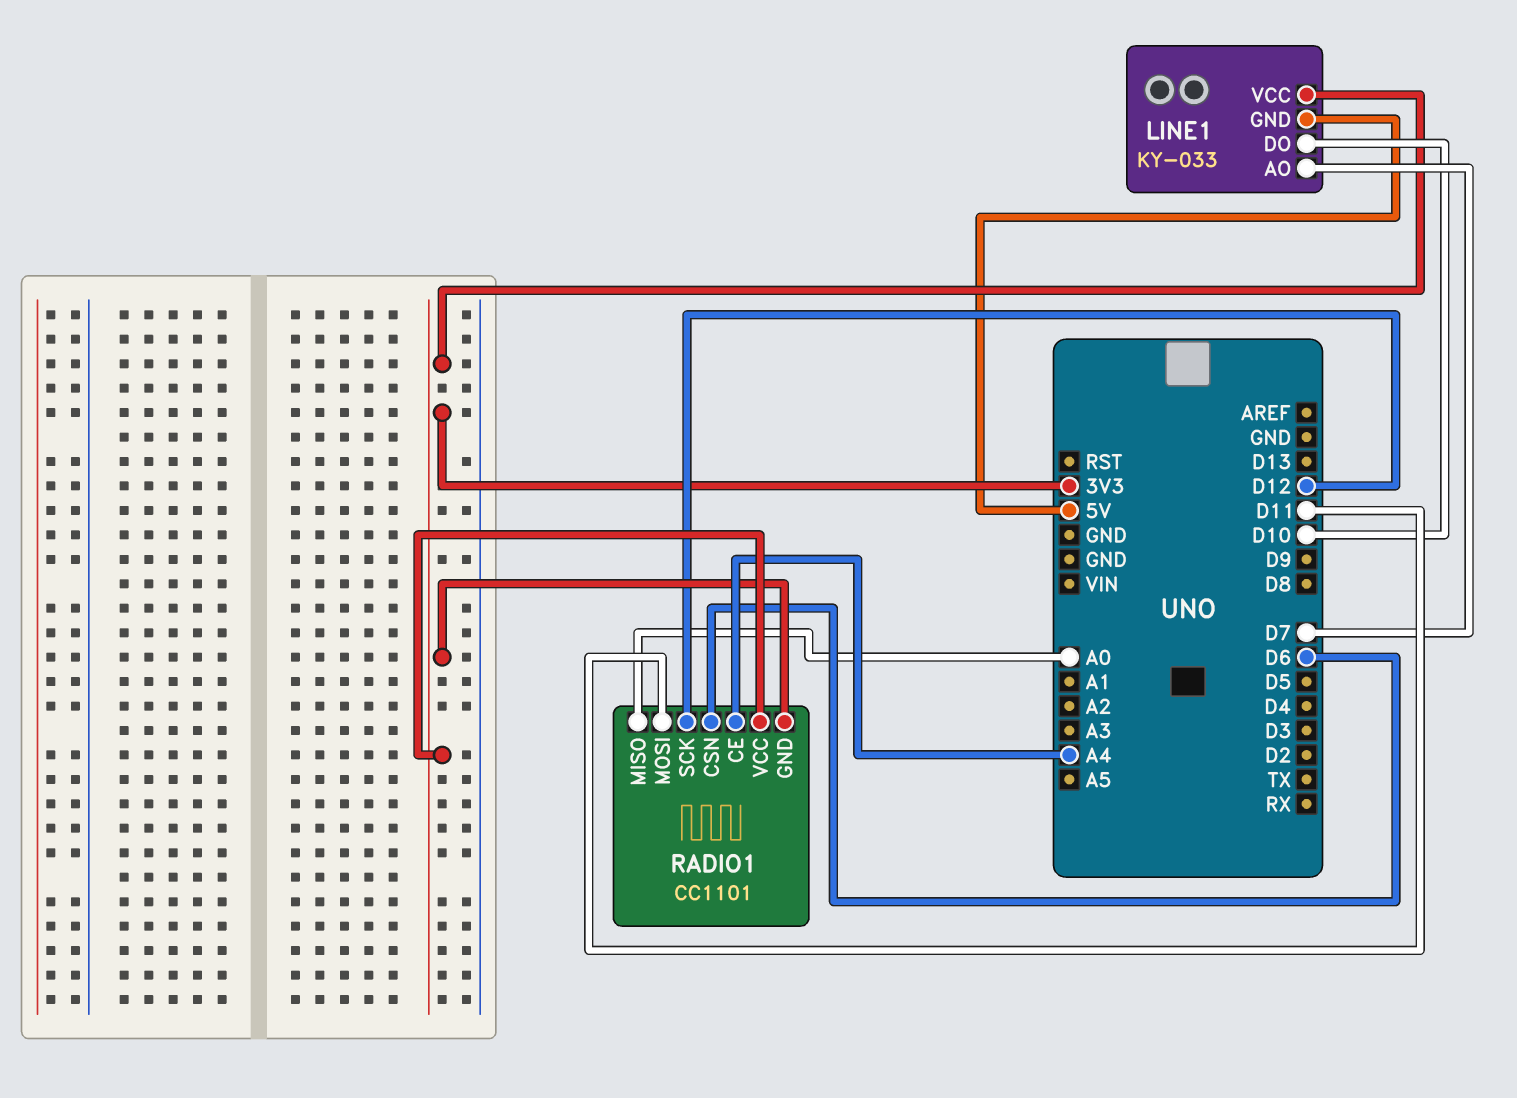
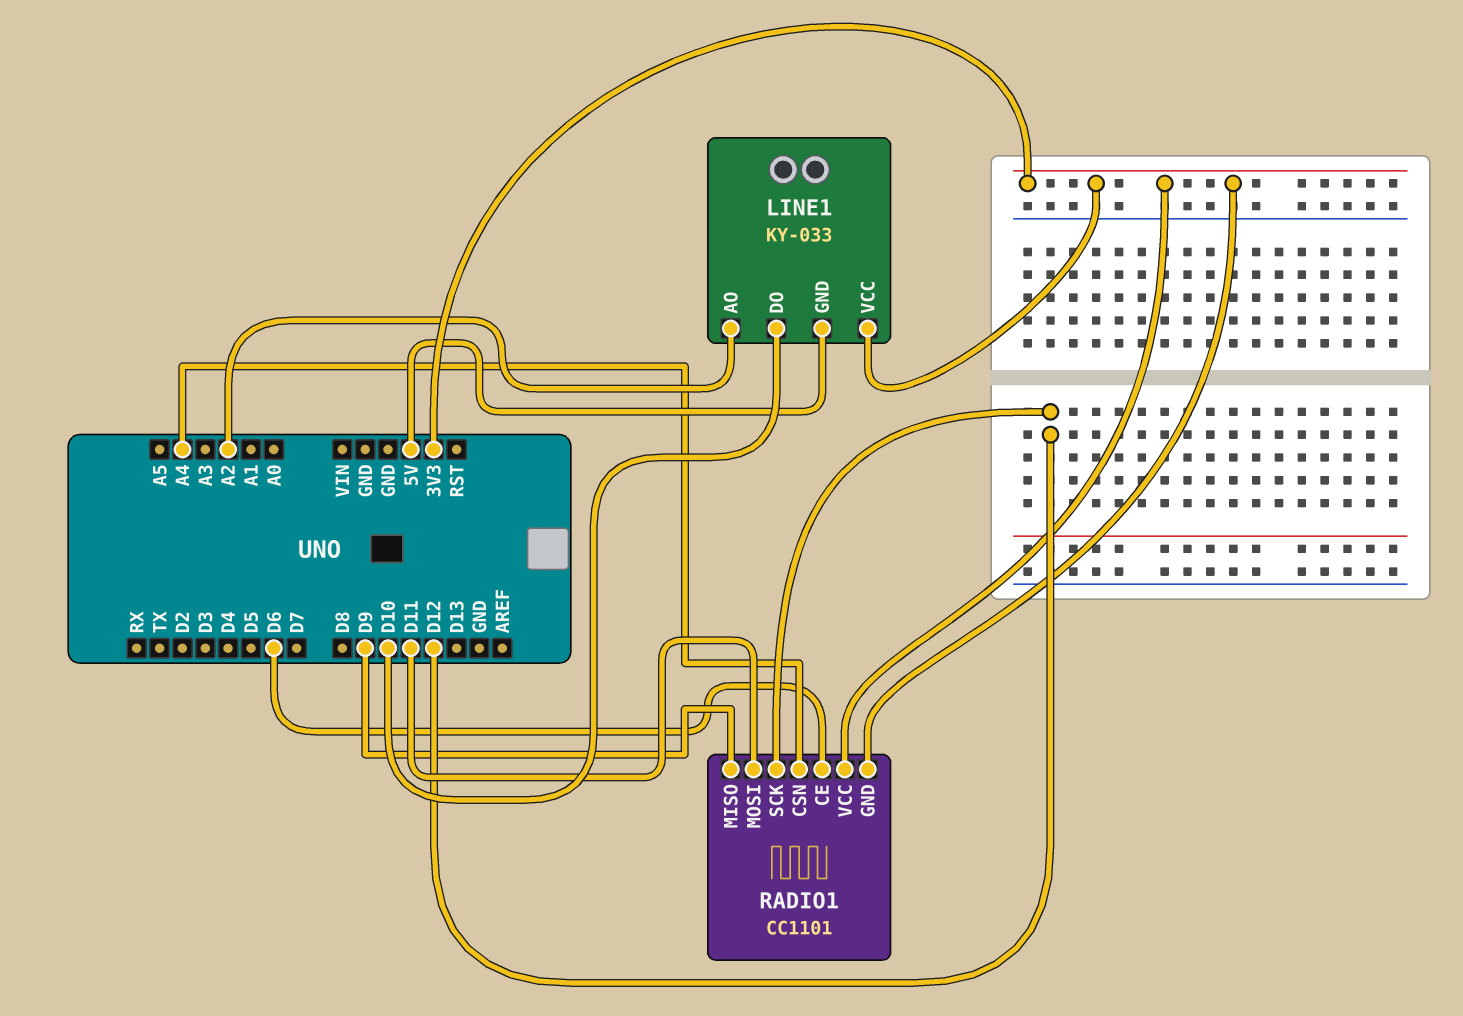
LINE1 pin AO: D7 -> A2
RADIO1 pin CE: A4 -> D6
RADIO1 pin CSN: D6 -> A4
RADIO1 pin MISO: A0 -> D9

